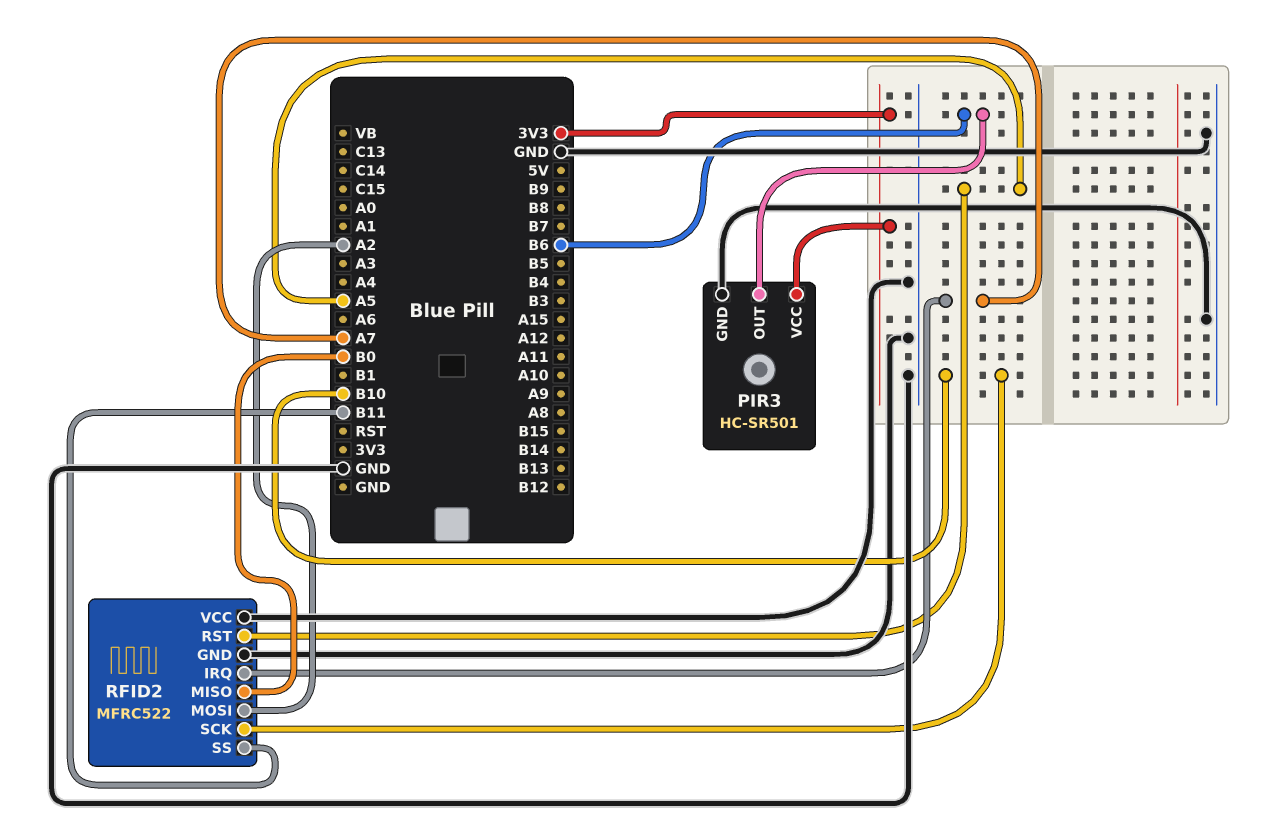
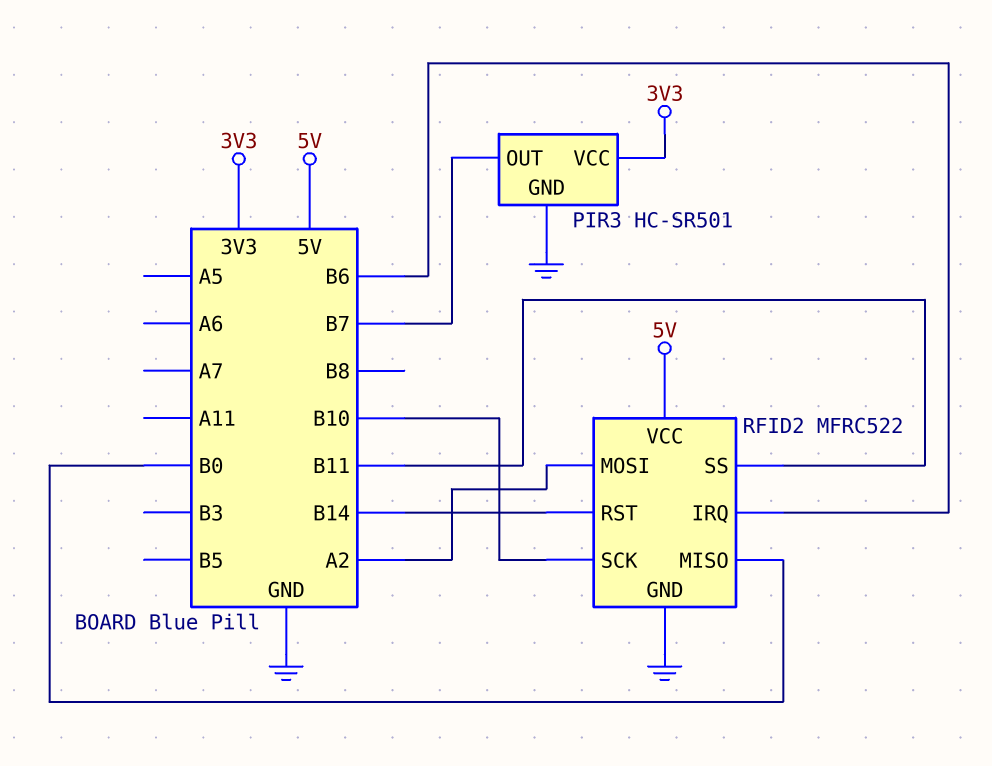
PIR3 pin OUT: B6 -> B7
RFID2 pin IRQ: A7 -> B6
RFID2 pin RST: A5 -> B14
RFID2 pin VCC: GND -> 5V

